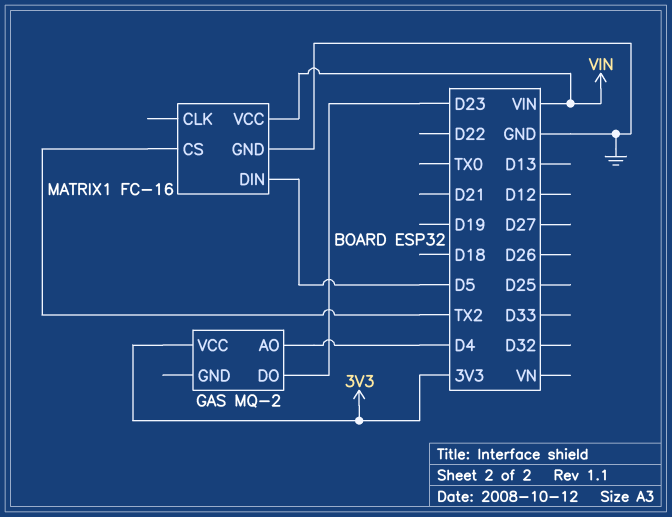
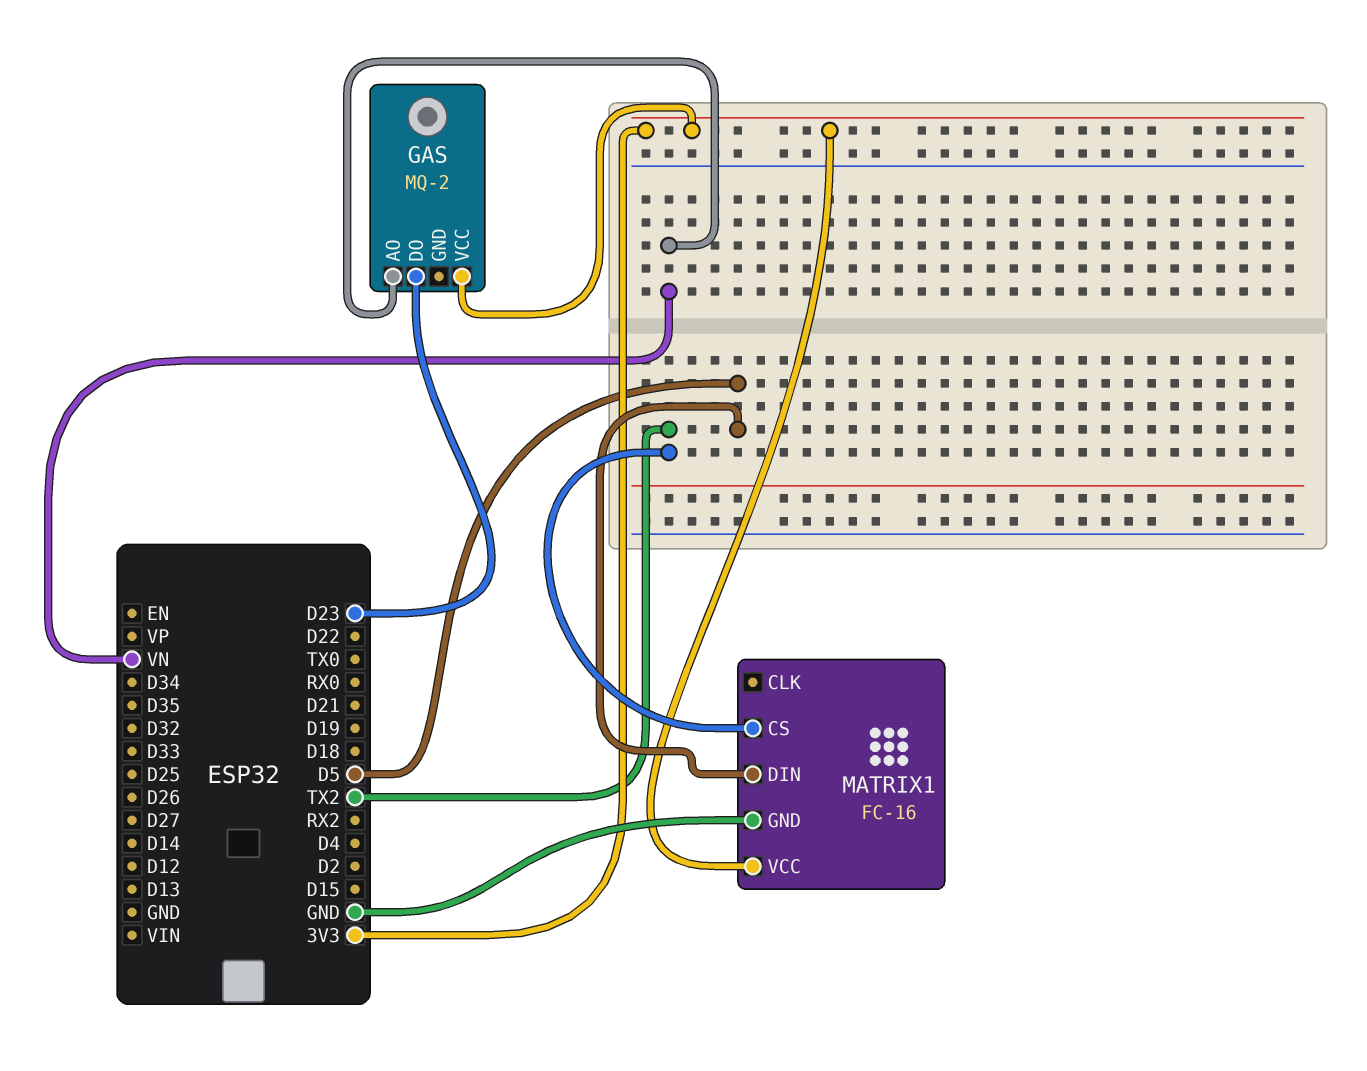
GAS pin AO: D4 -> VN
MATRIX1 pin VCC: VIN -> 3V3

